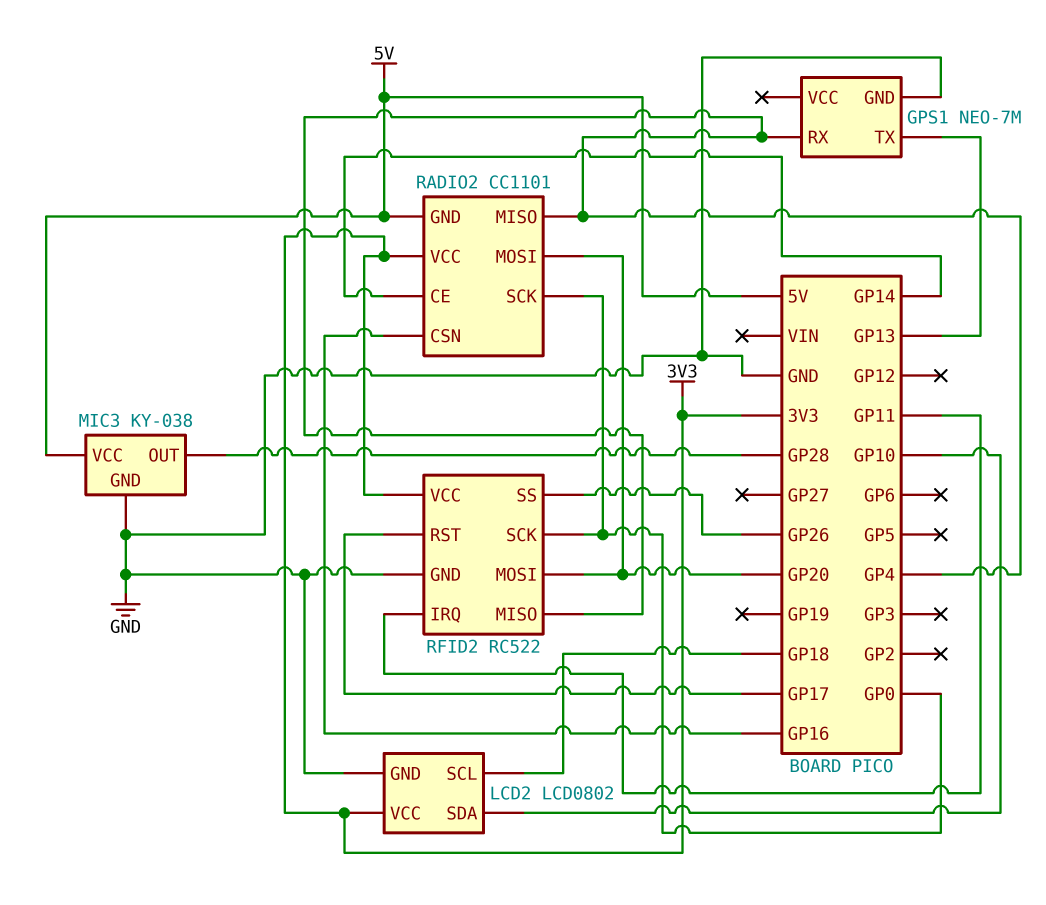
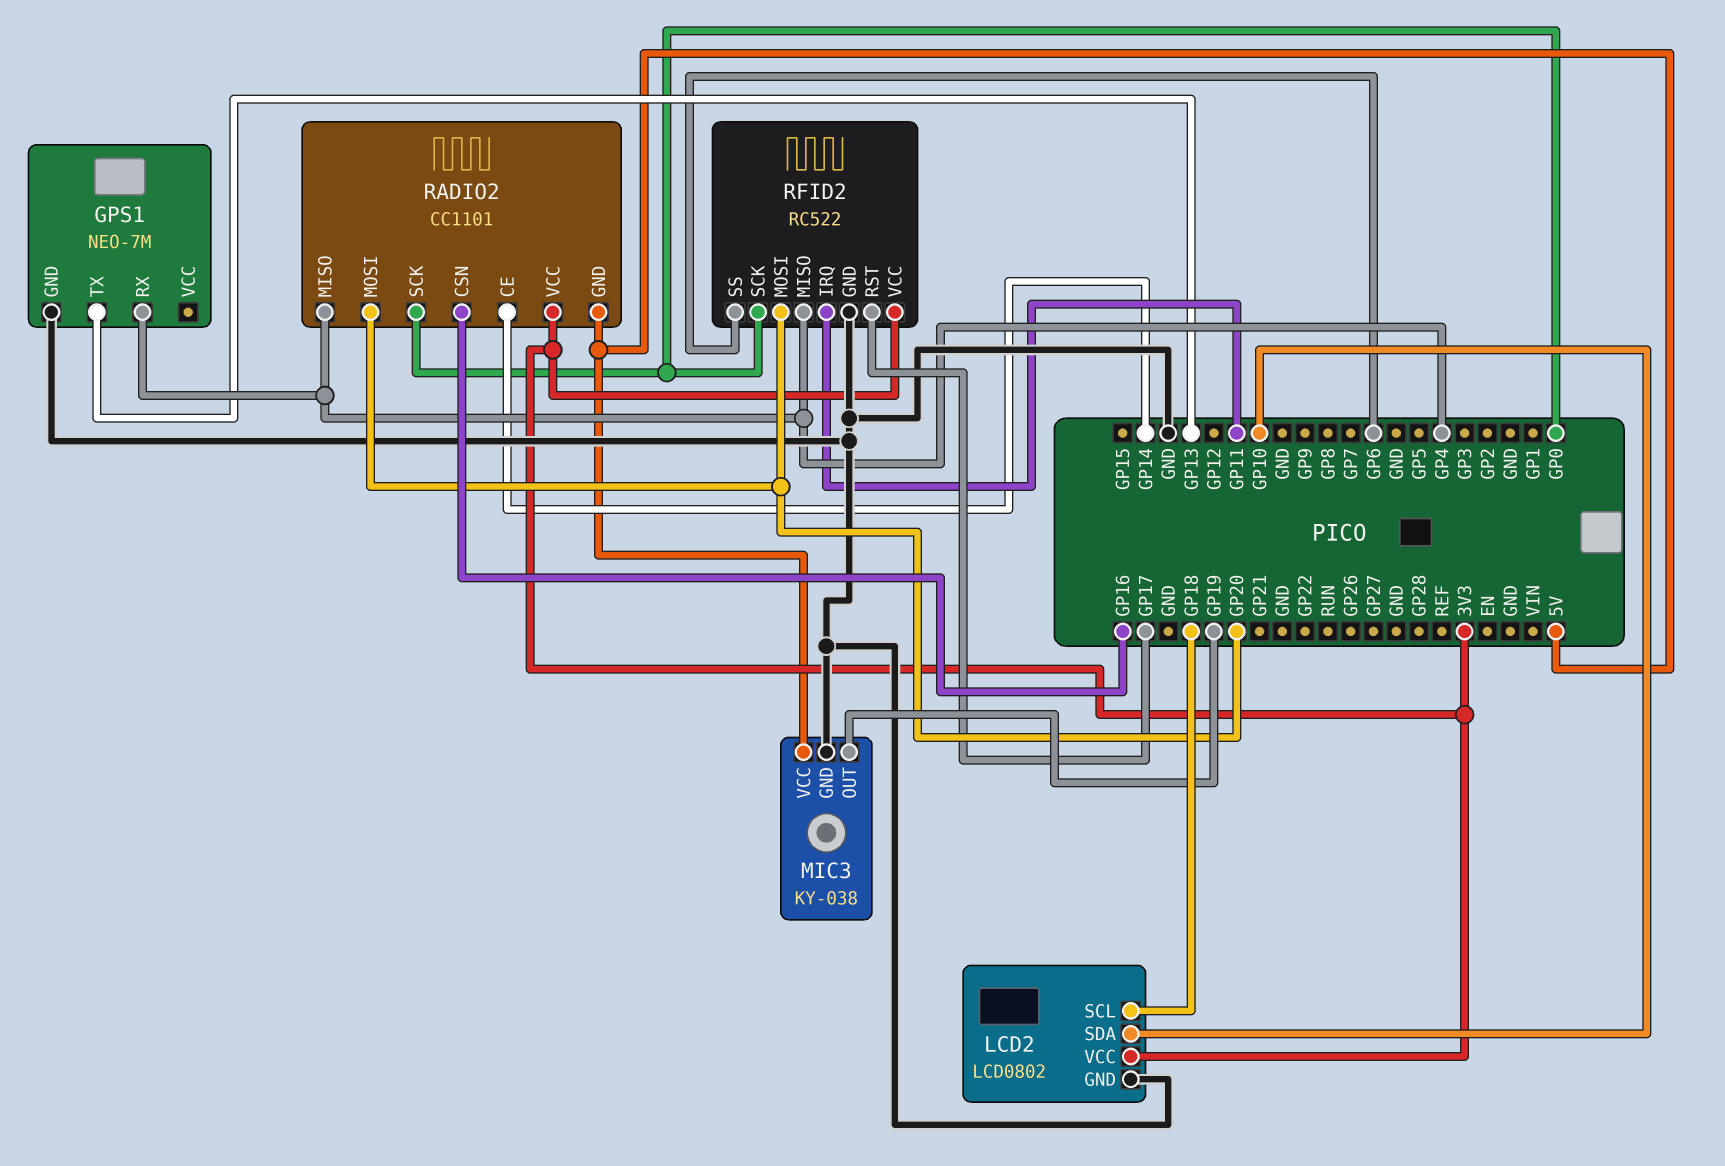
MIC3 pin OUT: GP28 -> GP19
RFID2 pin SS: GP26 -> GP6

